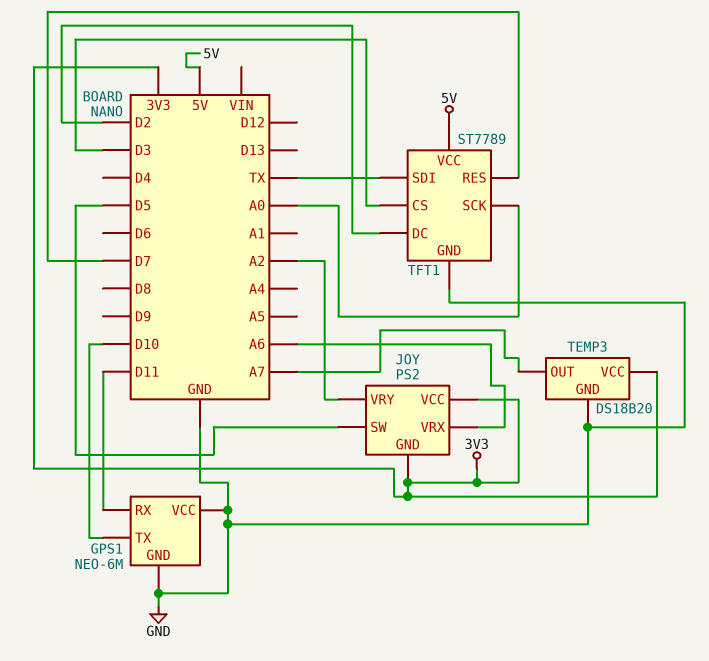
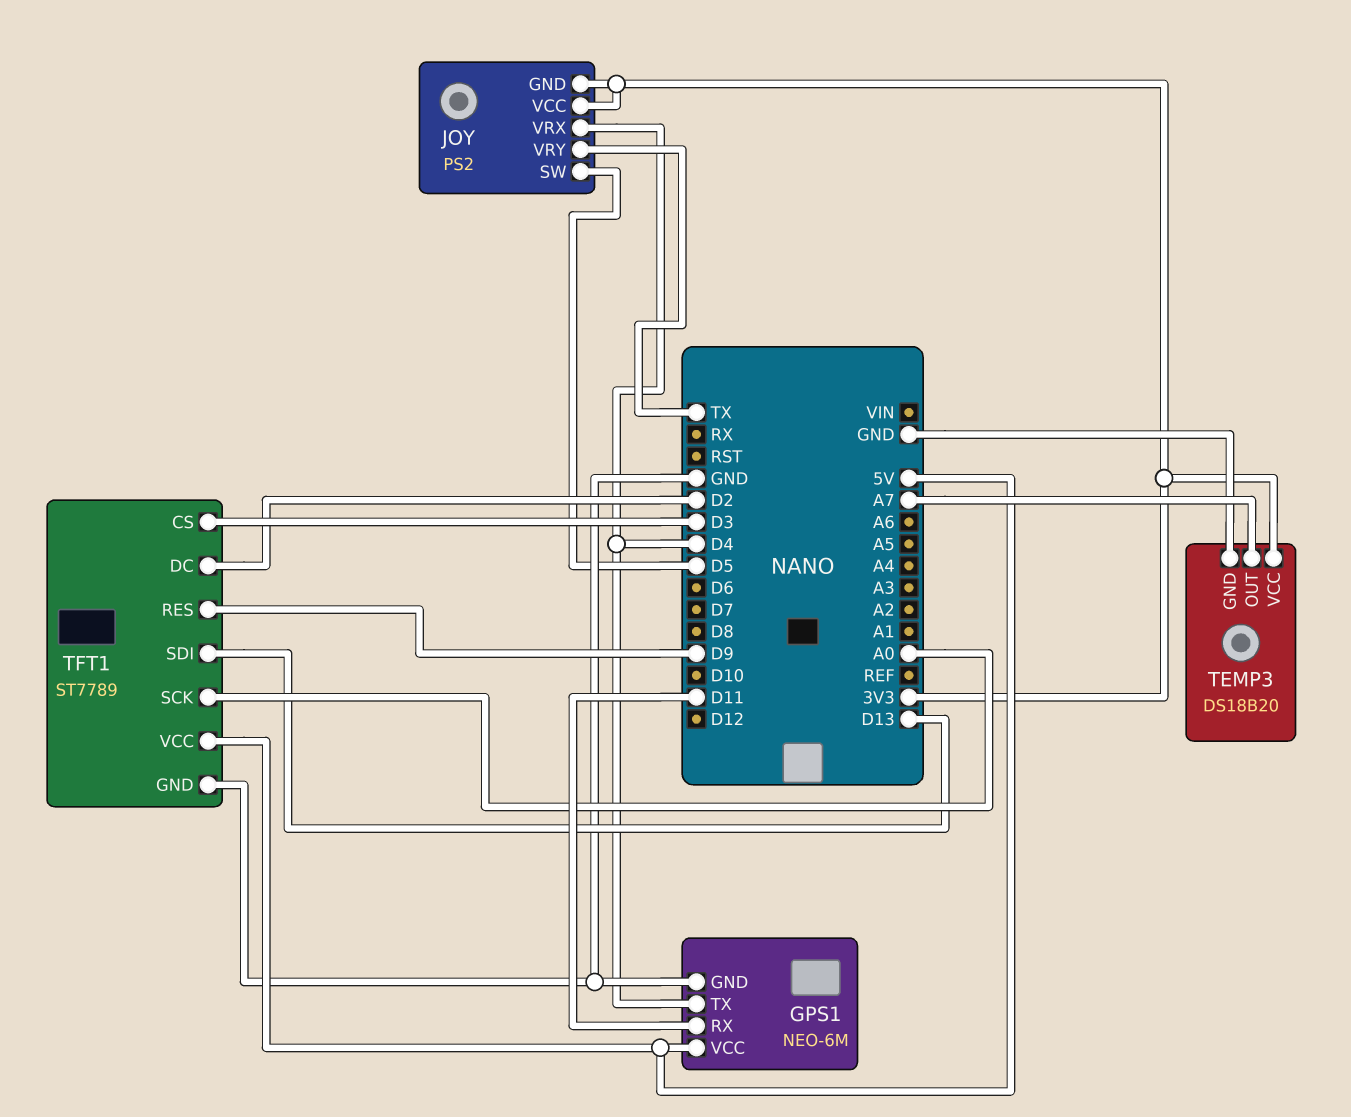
GPS1 pin TX: D10 -> D4
GPS1 pin VCC: GND -> 5V
JOY pin VRX: A6 -> D4
JOY pin VRY: A2 -> TX
TFT1 pin RES: D7 -> D9
TFT1 pin SDI: TX -> D13

